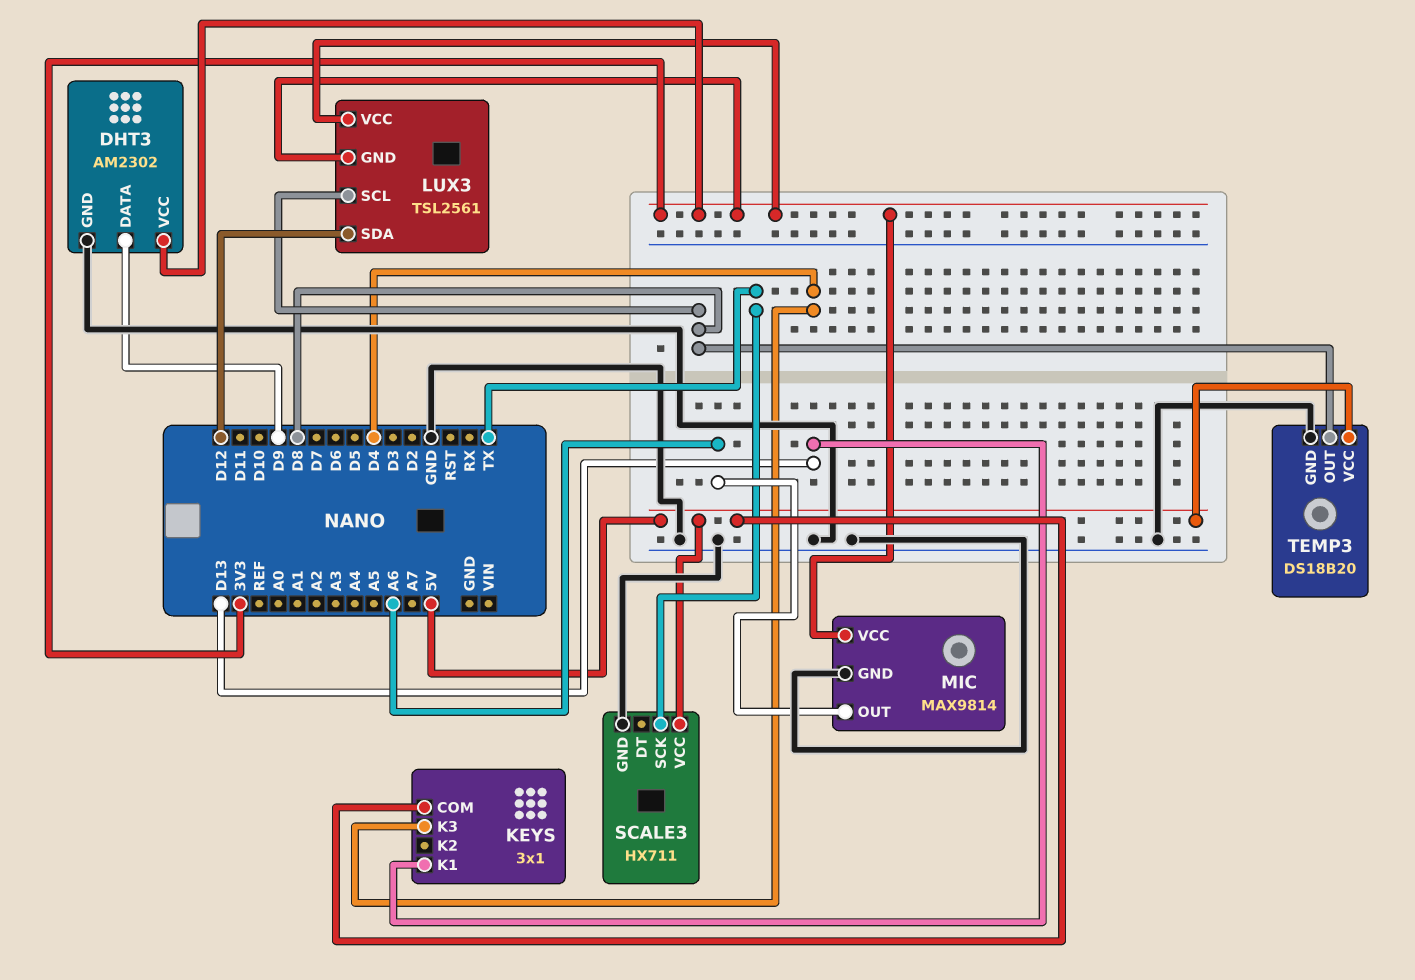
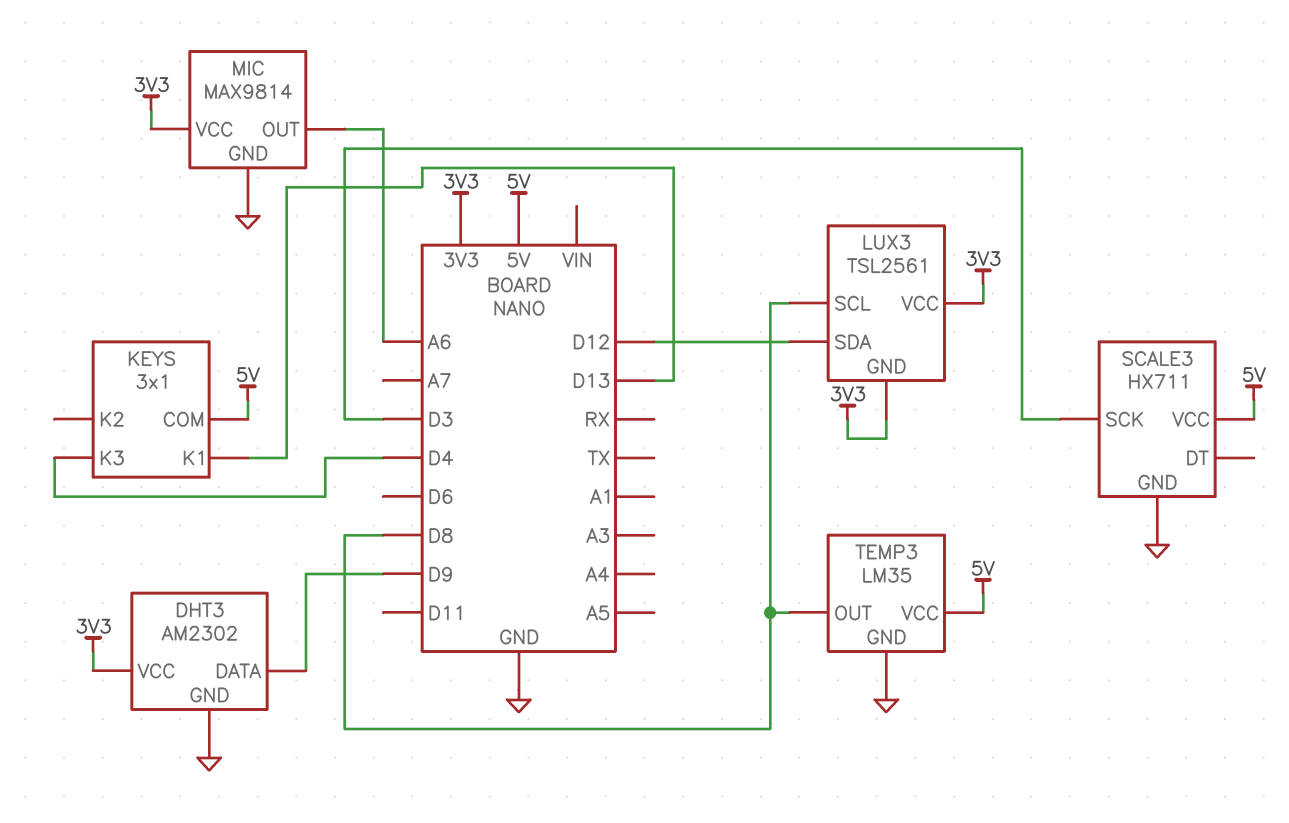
SCALE3 pin SCK: TX -> D3
TEMP3: DS18B20 -> LM35

